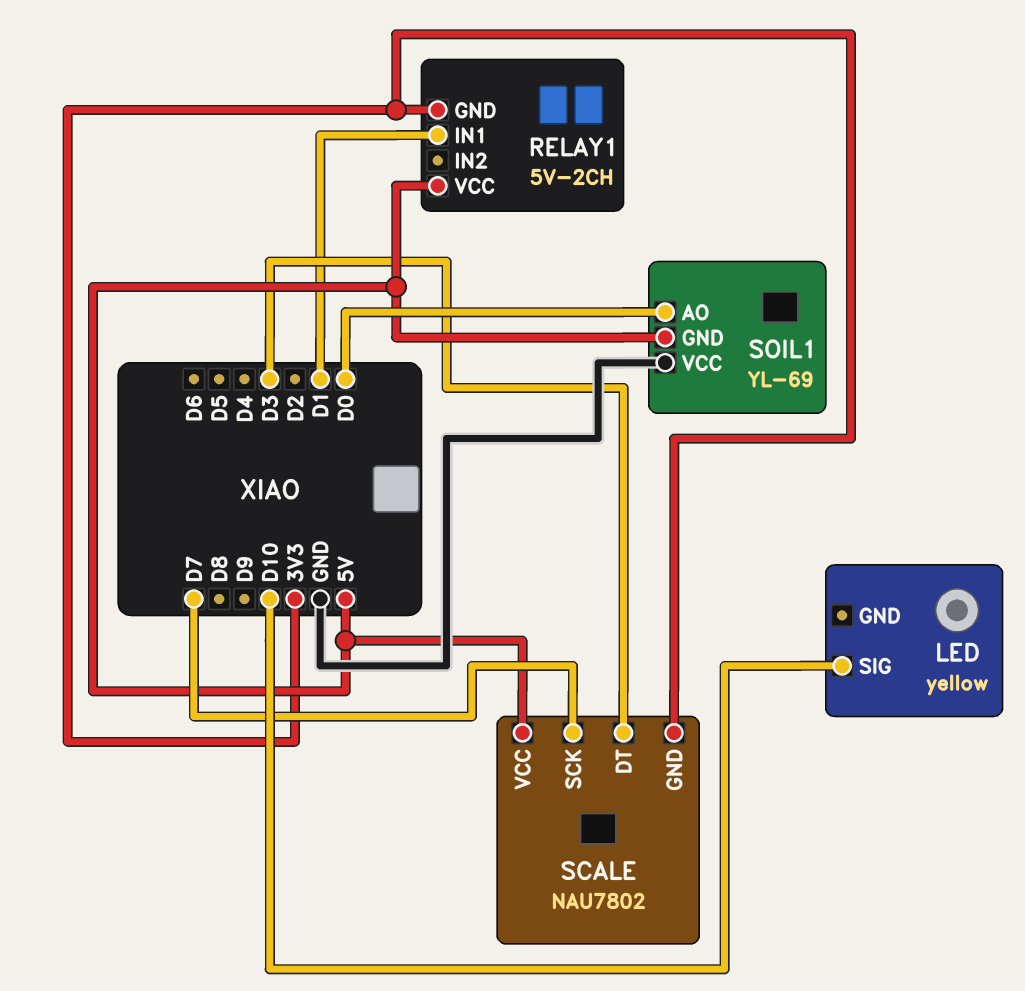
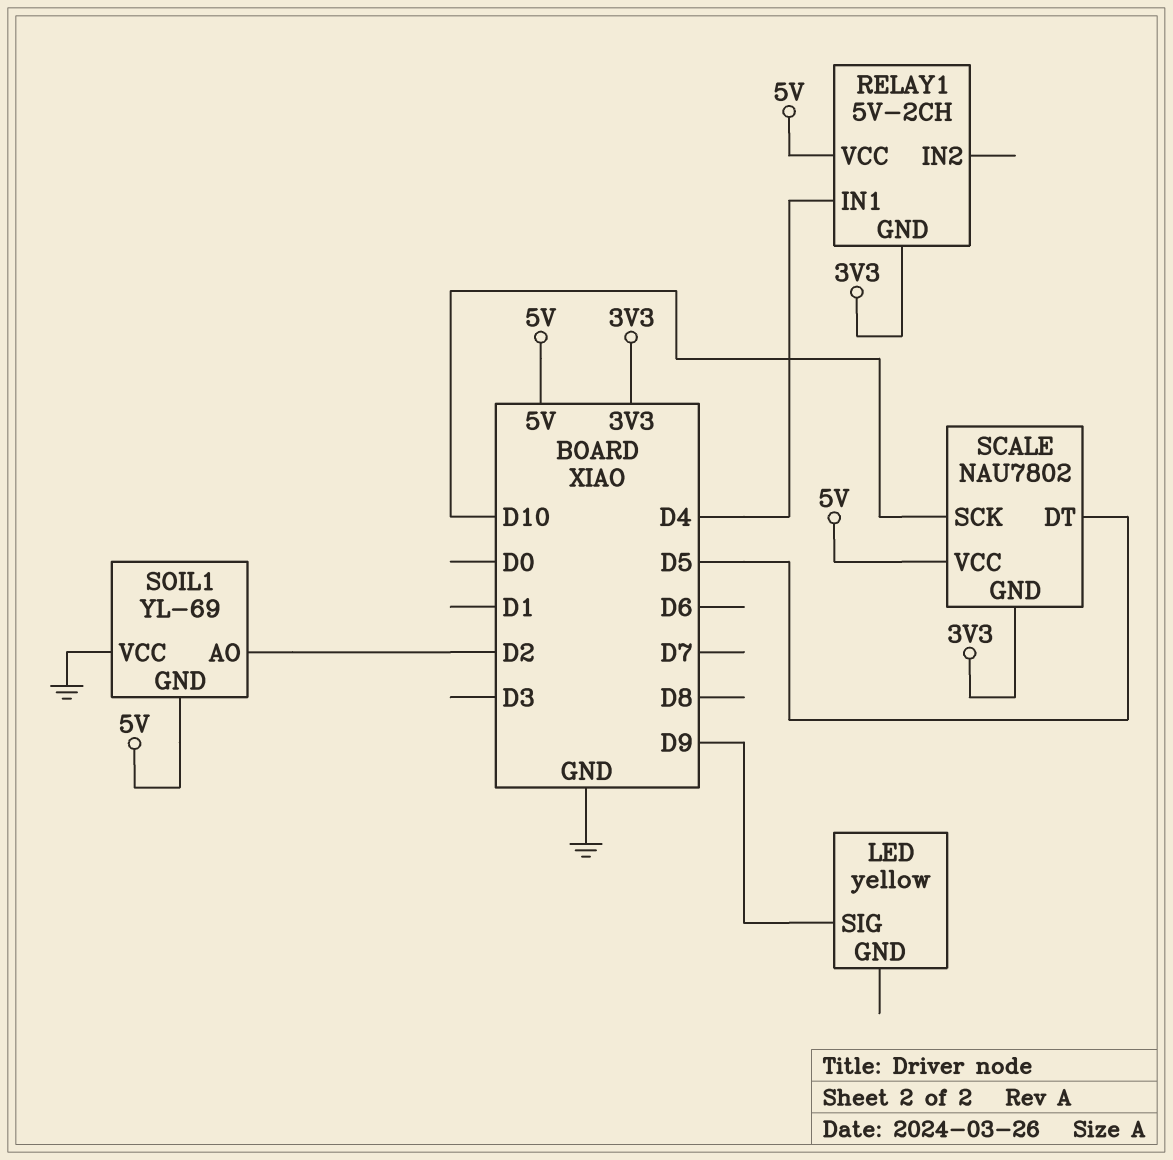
LED pin SIG: D10 -> D9
RELAY1 pin IN1: D1 -> D4
SCALE pin DT: D3 -> D5
SCALE pin SCK: D7 -> D10
SOIL1 pin AO: D0 -> D2

